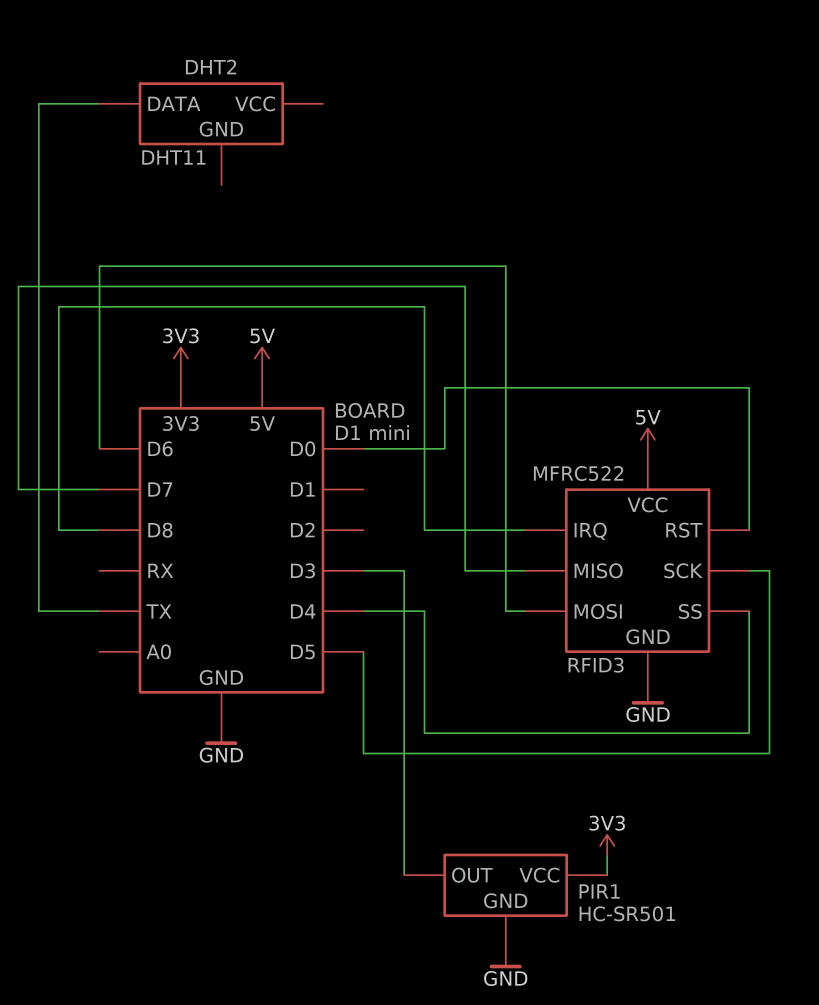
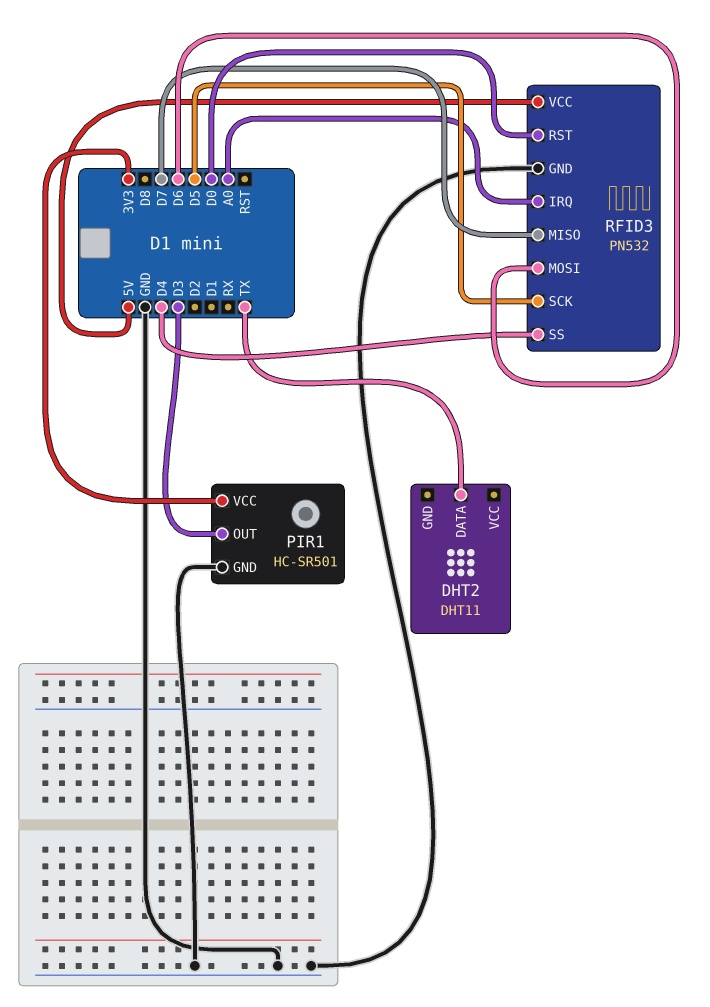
RFID3: MFRC522 -> PN532
RFID3 pin IRQ: D8 -> A0

